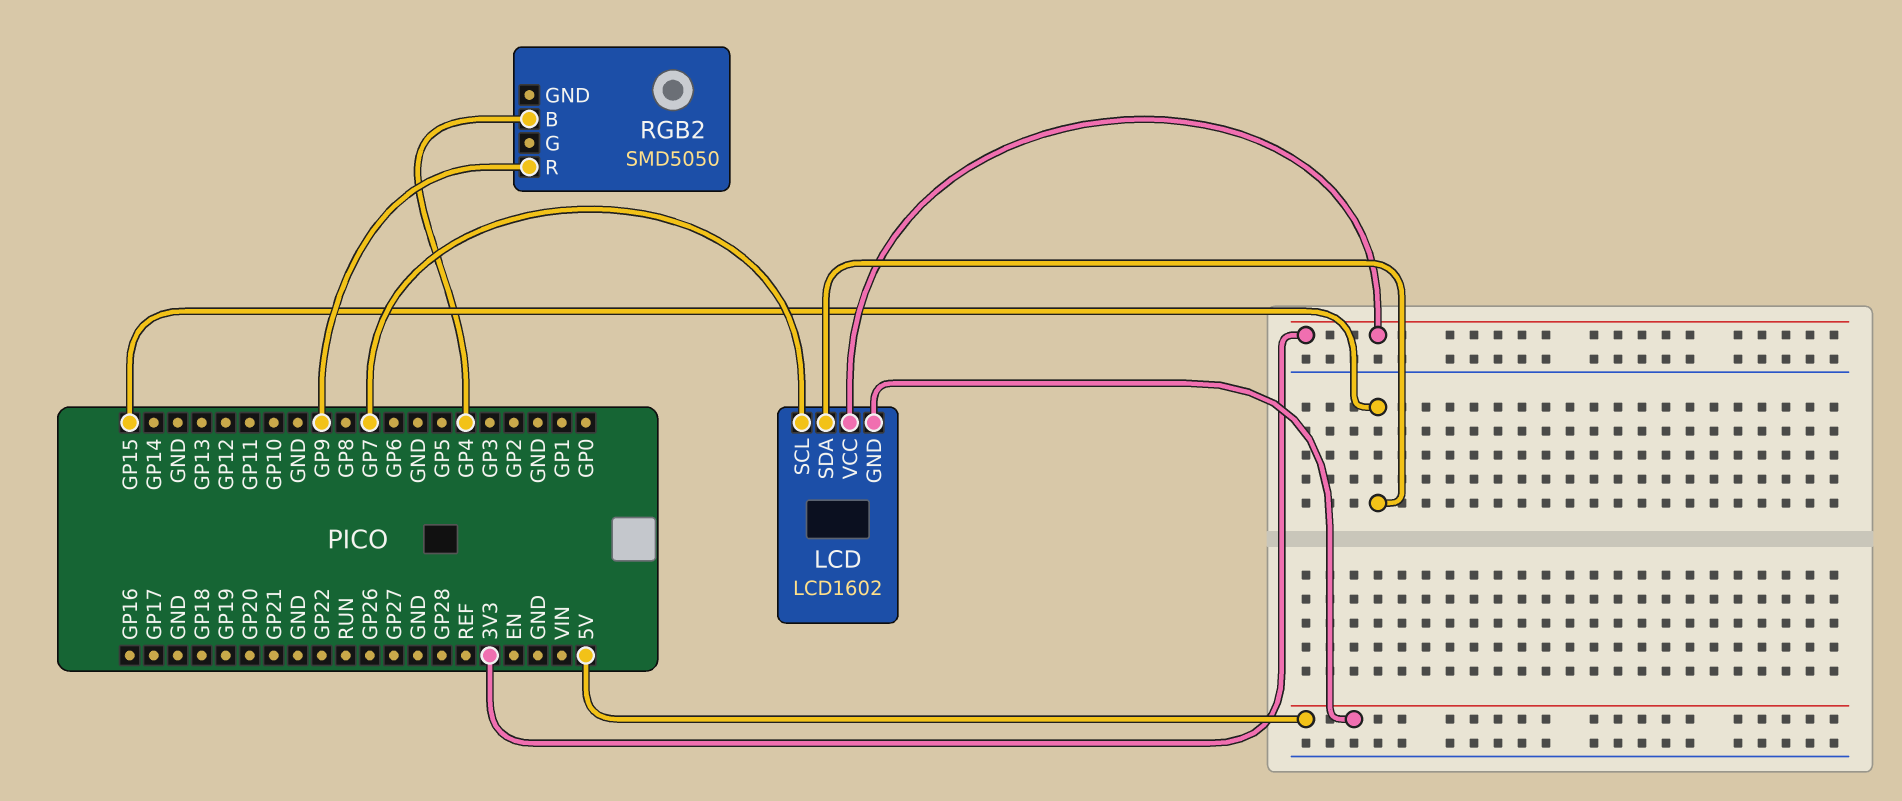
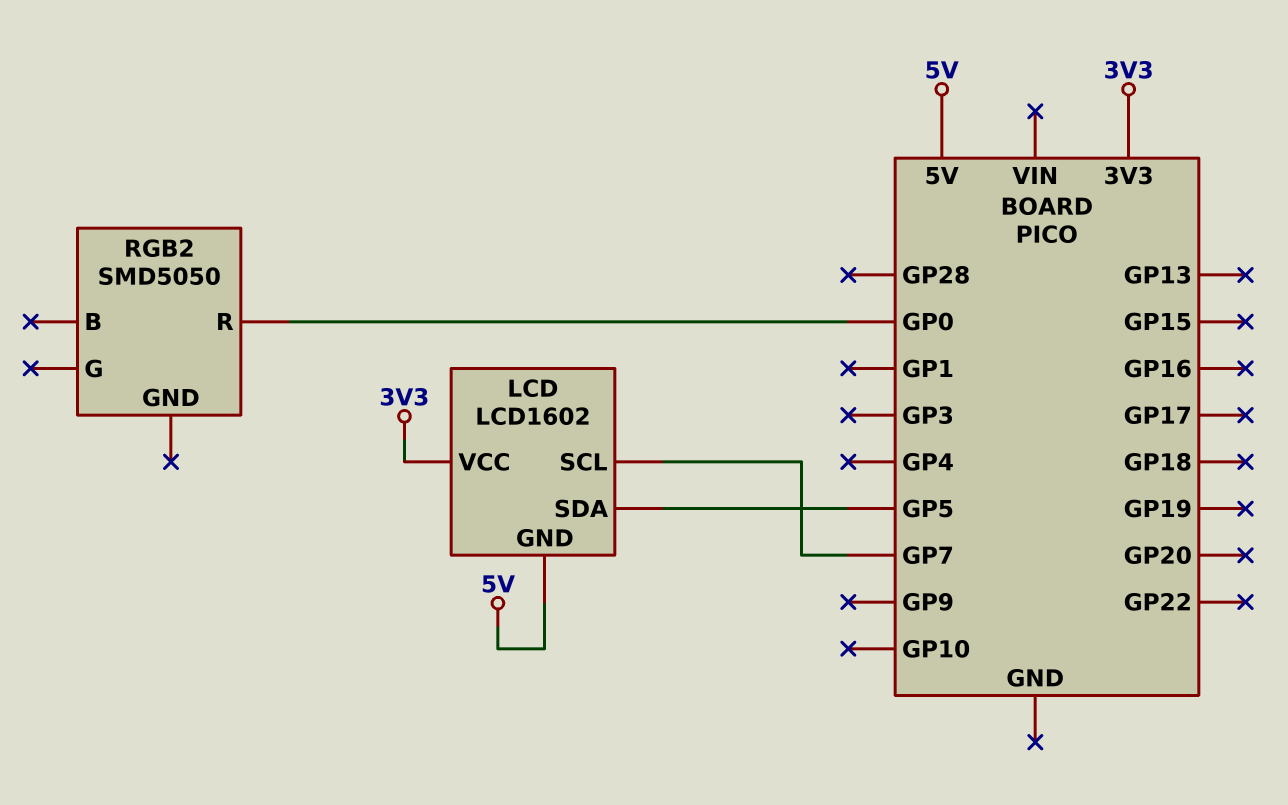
LCD pin SDA: GP15 -> GP5
RGB2 pin B: GP4 -> none
RGB2 pin R: GP9 -> GP0

